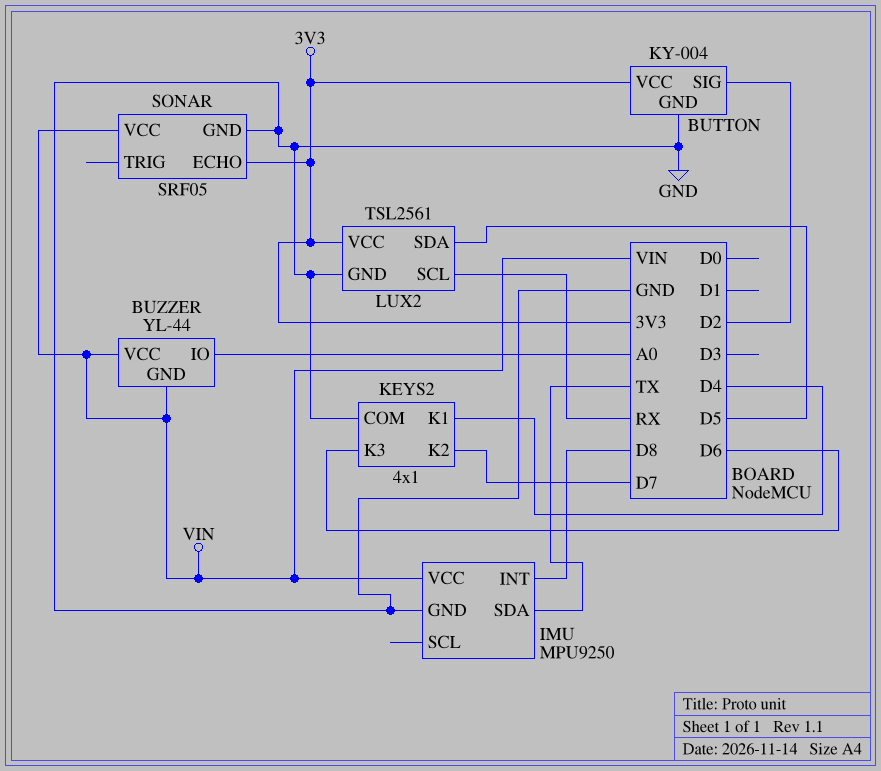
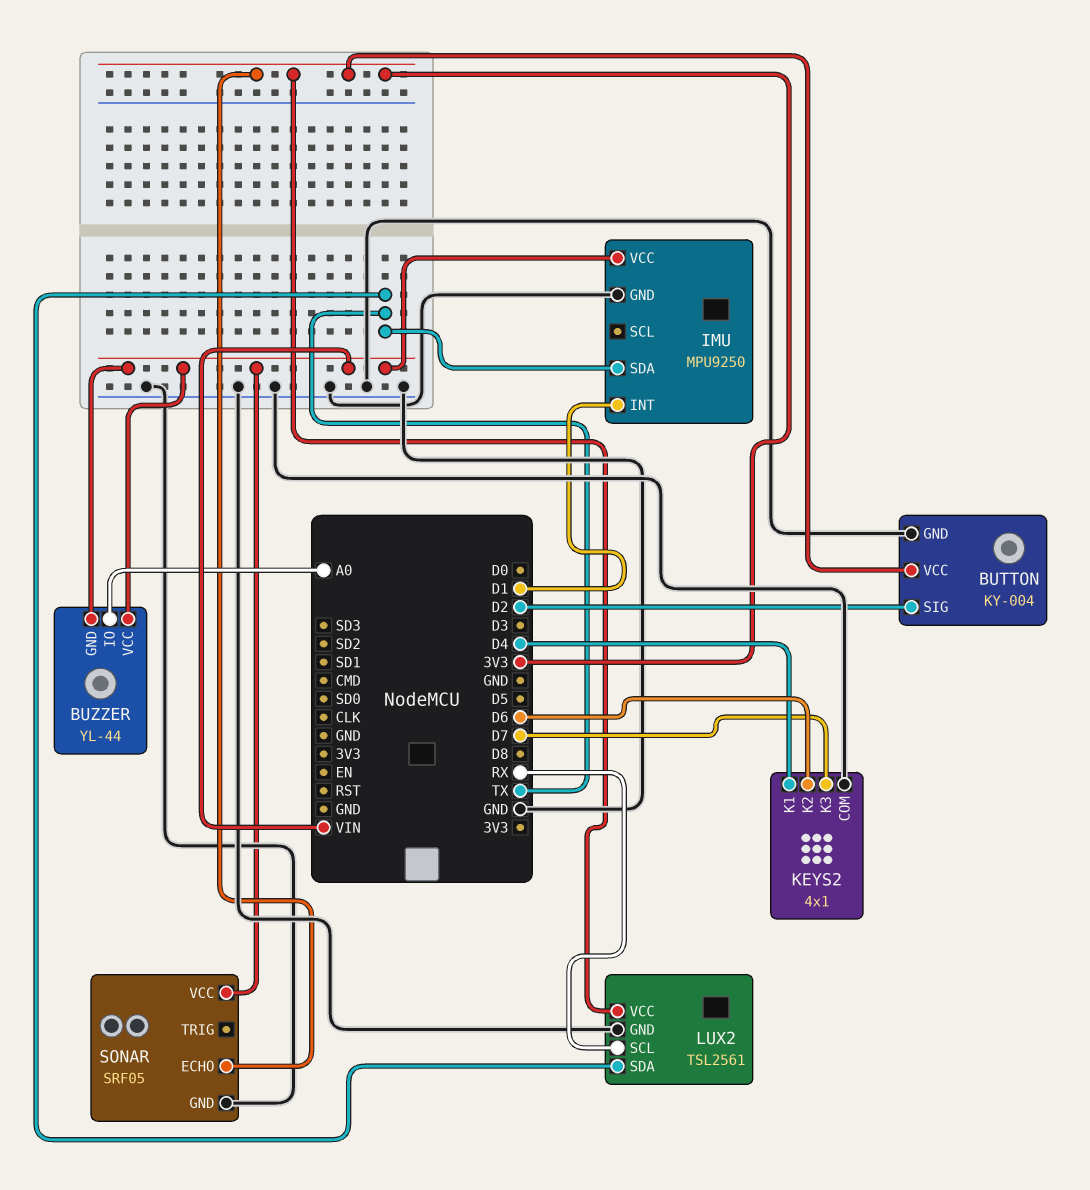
IMU pin INT: D8 -> D1
KEYS2 pin K2: D7 -> D6
KEYS2 pin K3: D6 -> D7
LUX2 pin SDA: D5 -> TX

